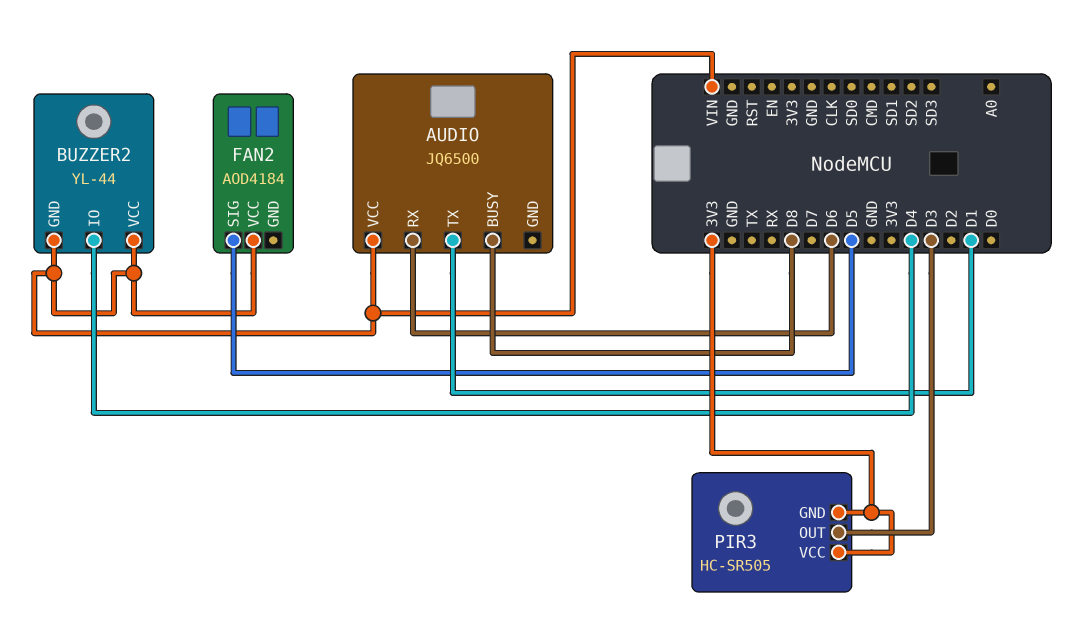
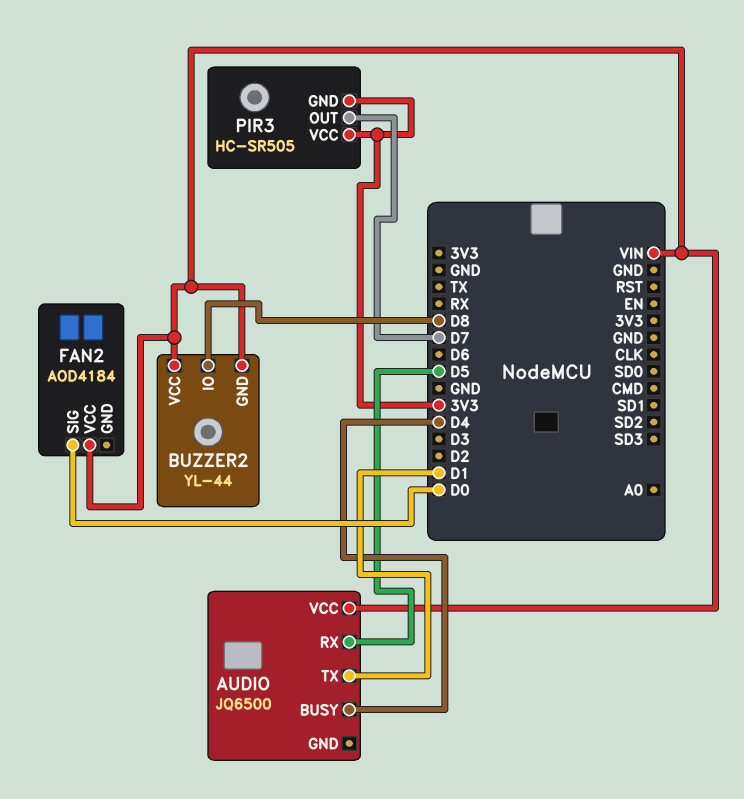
AUDIO pin BUSY: D8 -> D4
AUDIO pin RX: D6 -> D5
BUZZER2 pin IO: D4 -> D8
FAN2 pin SIG: D5 -> D0
PIR3 pin OUT: D3 -> D7

